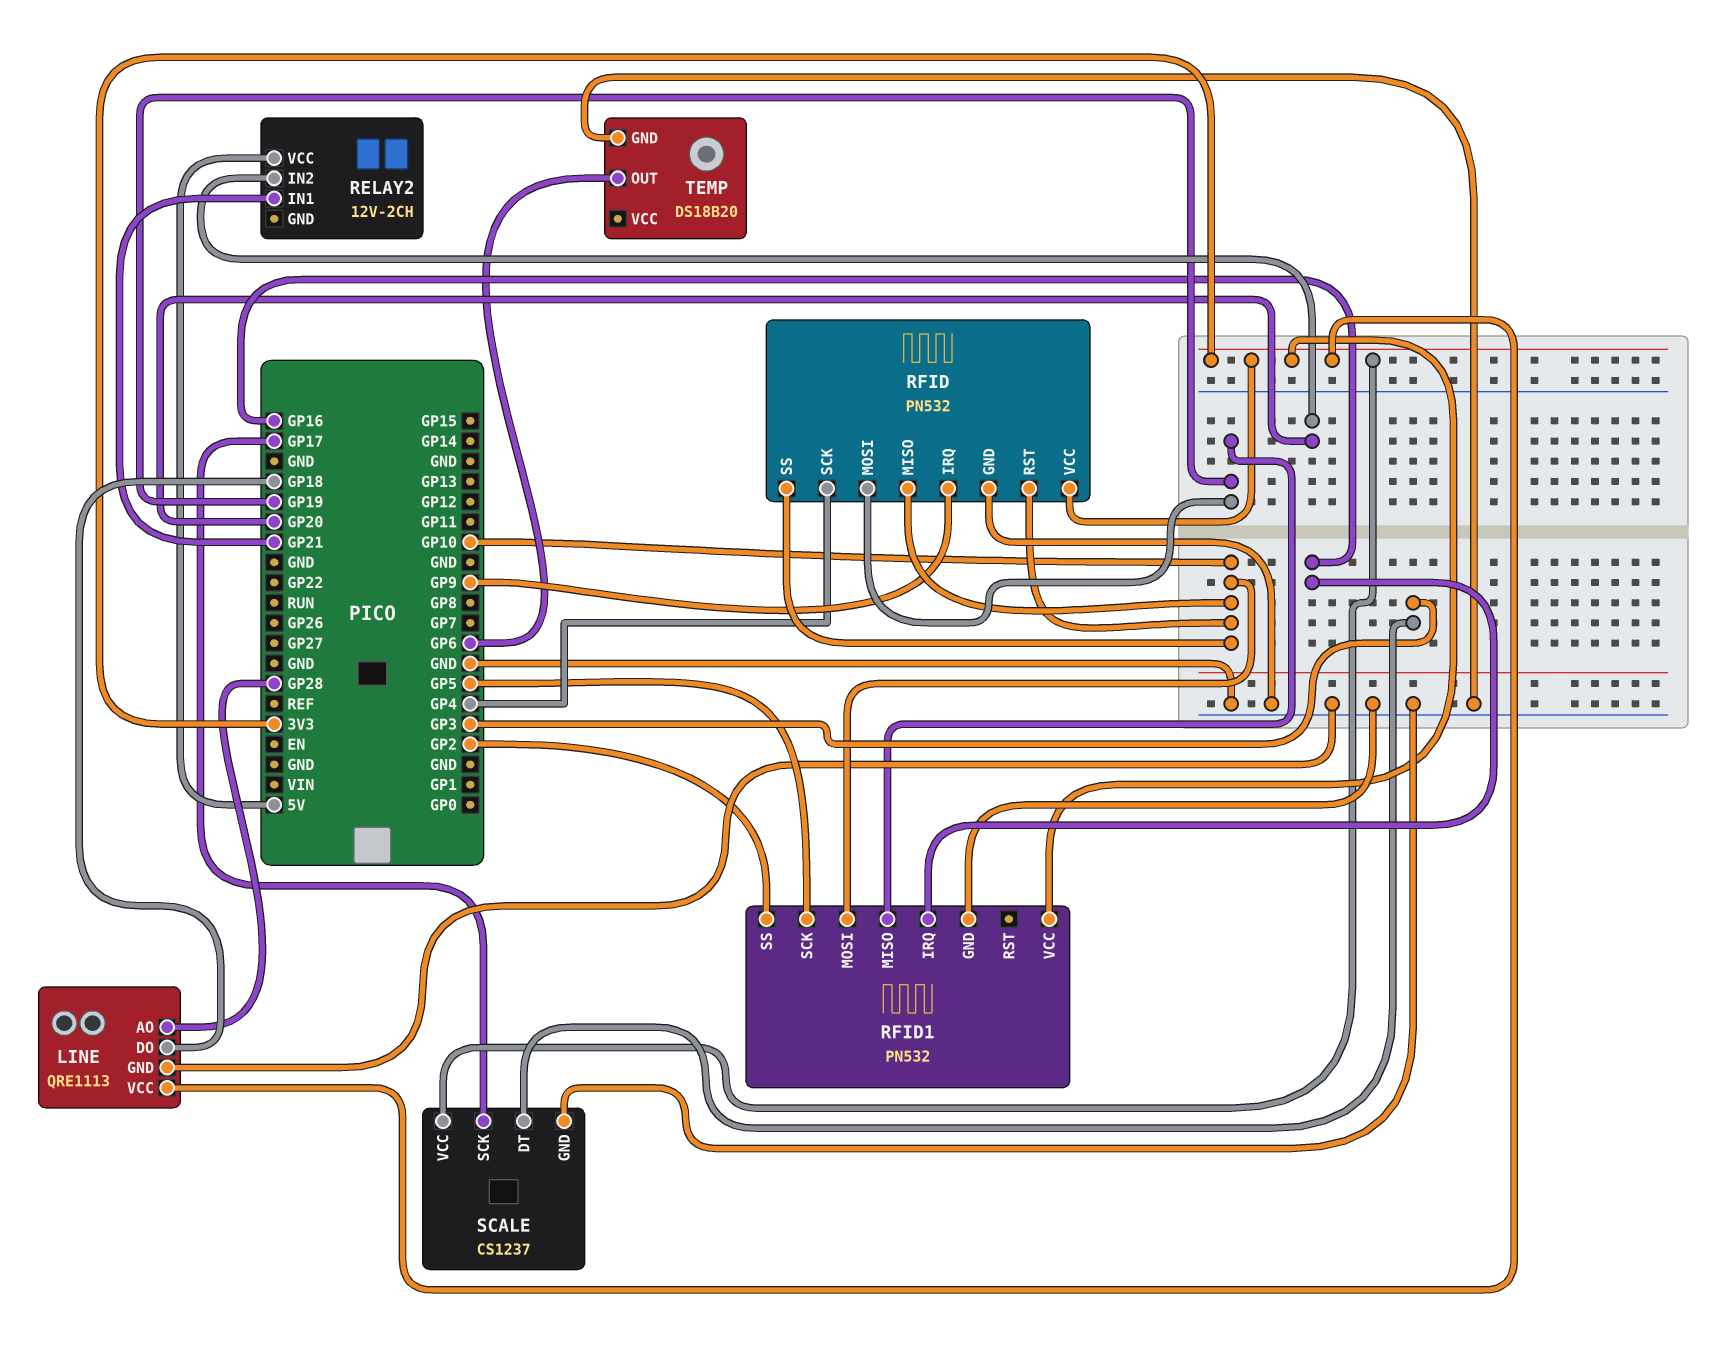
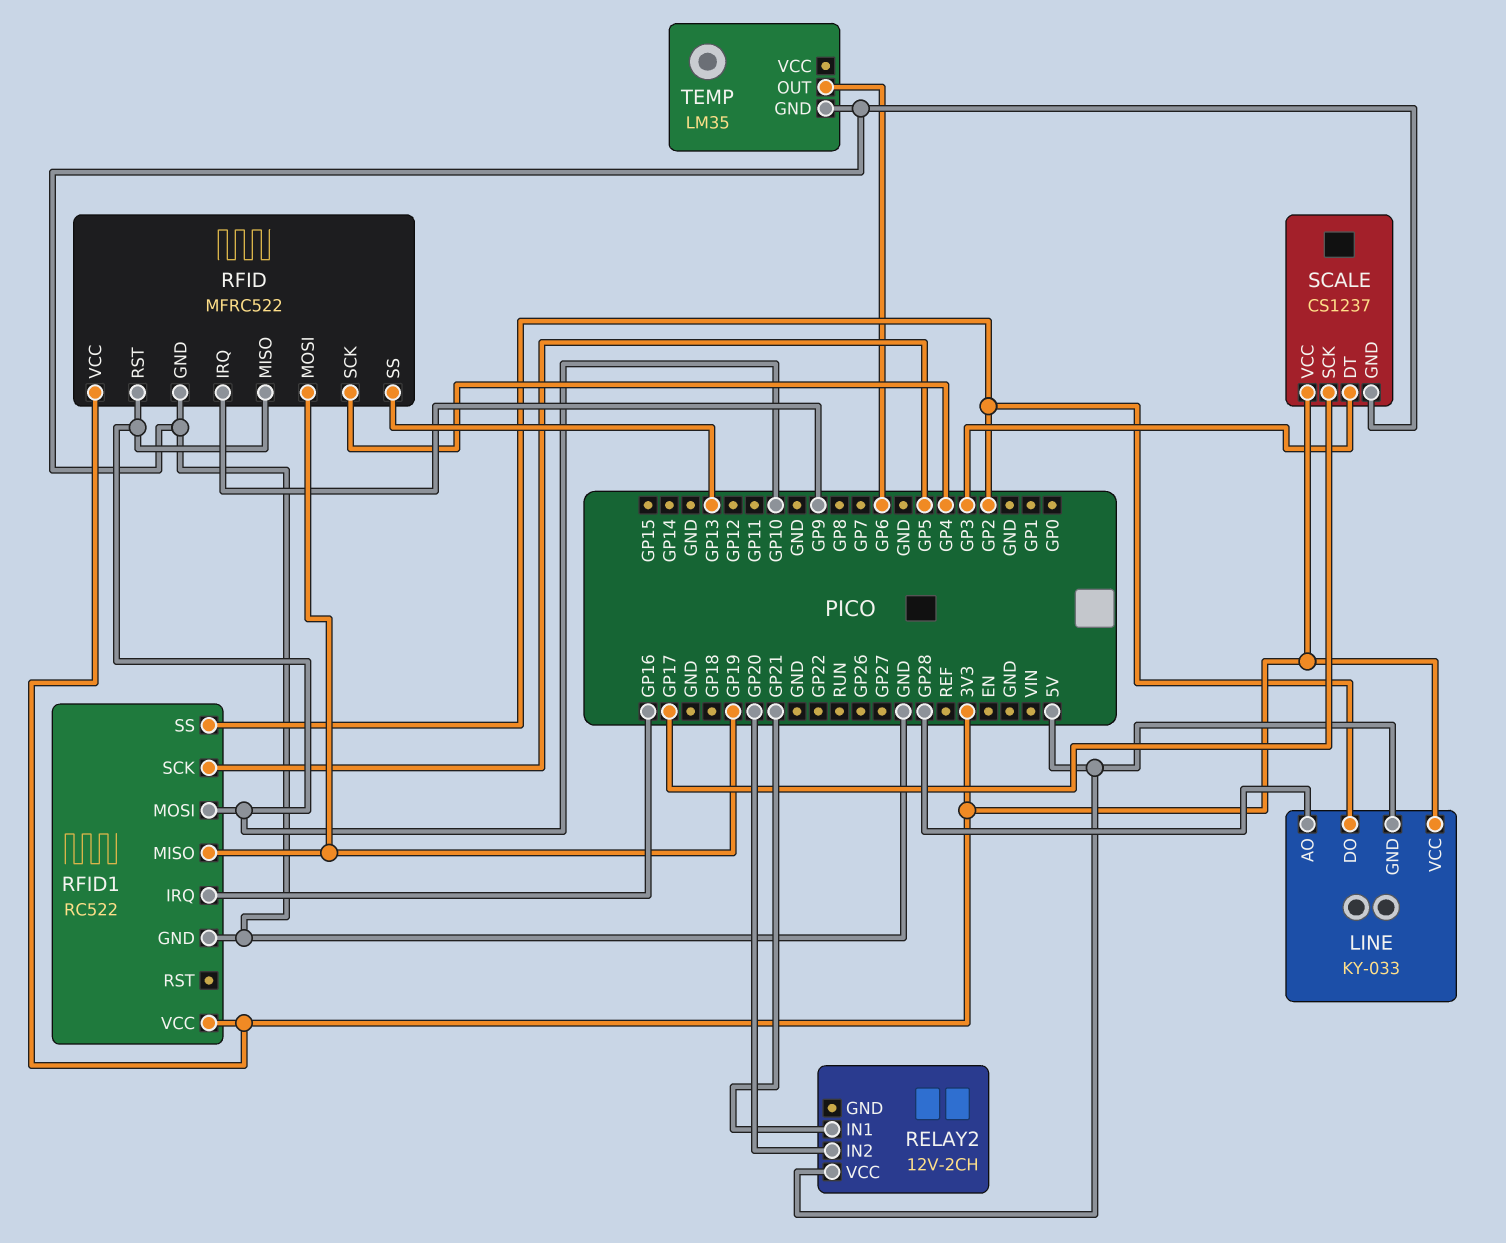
LINE: QRE1113 -> KY-033
LINE pin DO: GP18 -> GP2
LINE pin GND: GND -> 5V
RFID: PN532 -> MFRC522
RFID pin SS: GP10 -> GP13
RFID1: PN532 -> RC522
TEMP: DS18B20 -> LM35

